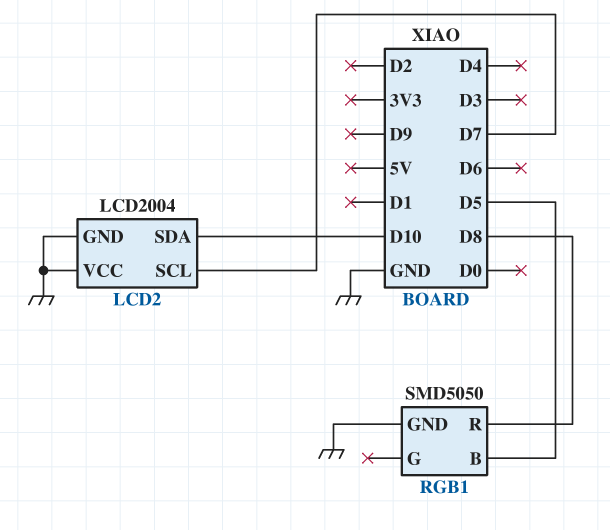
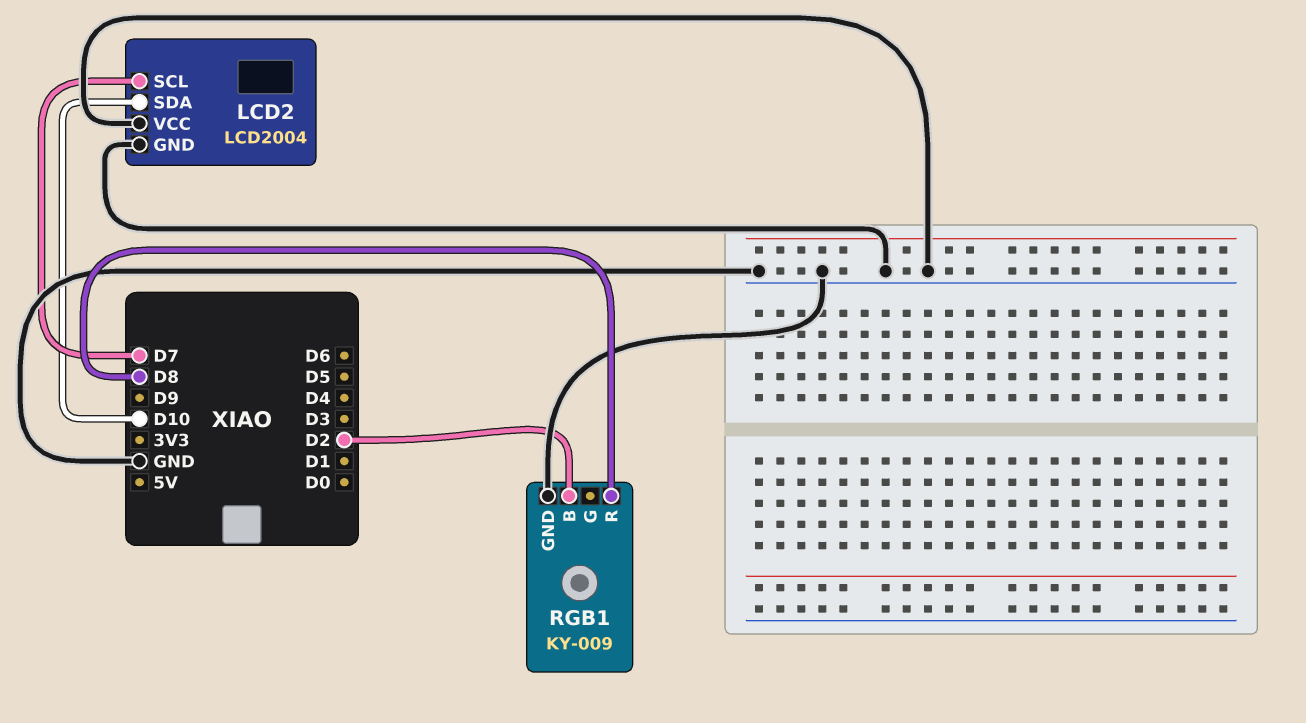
RGB1: SMD5050 -> KY-009
RGB1 pin B: D5 -> D2

